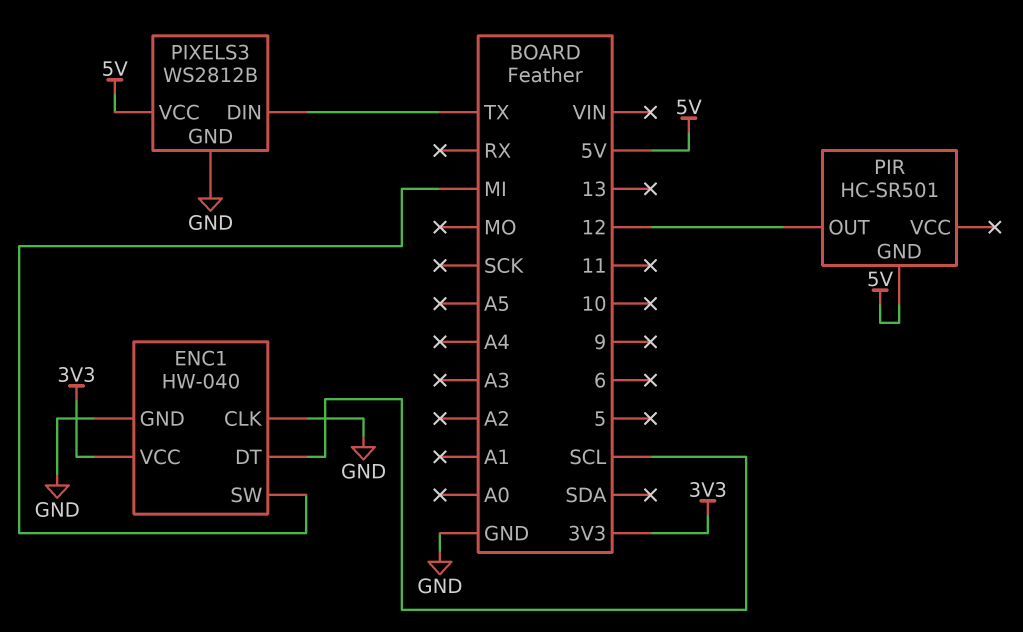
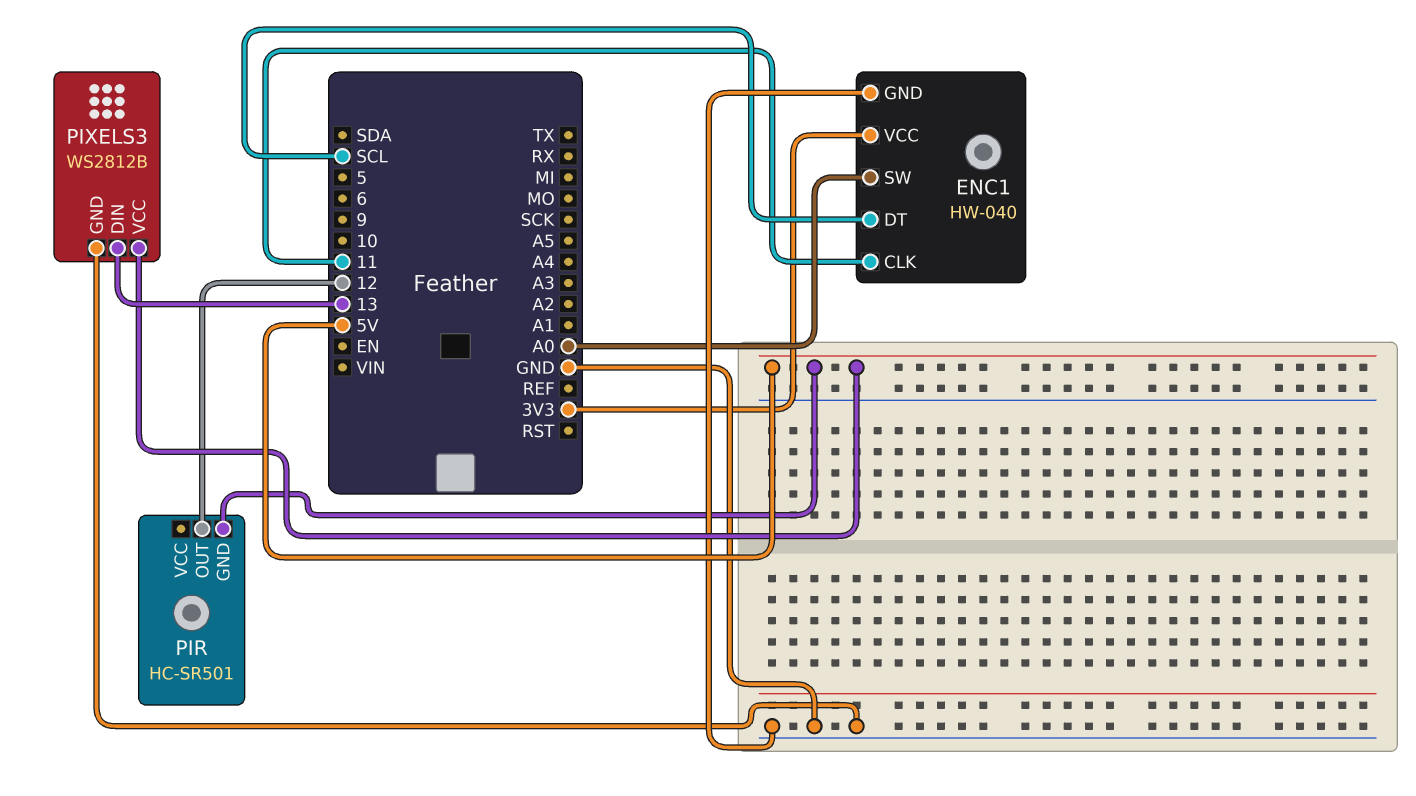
ENC1 pin CLK: GND -> 11
ENC1 pin SW: MI -> A0
PIXELS3 pin DIN: TX -> 13

